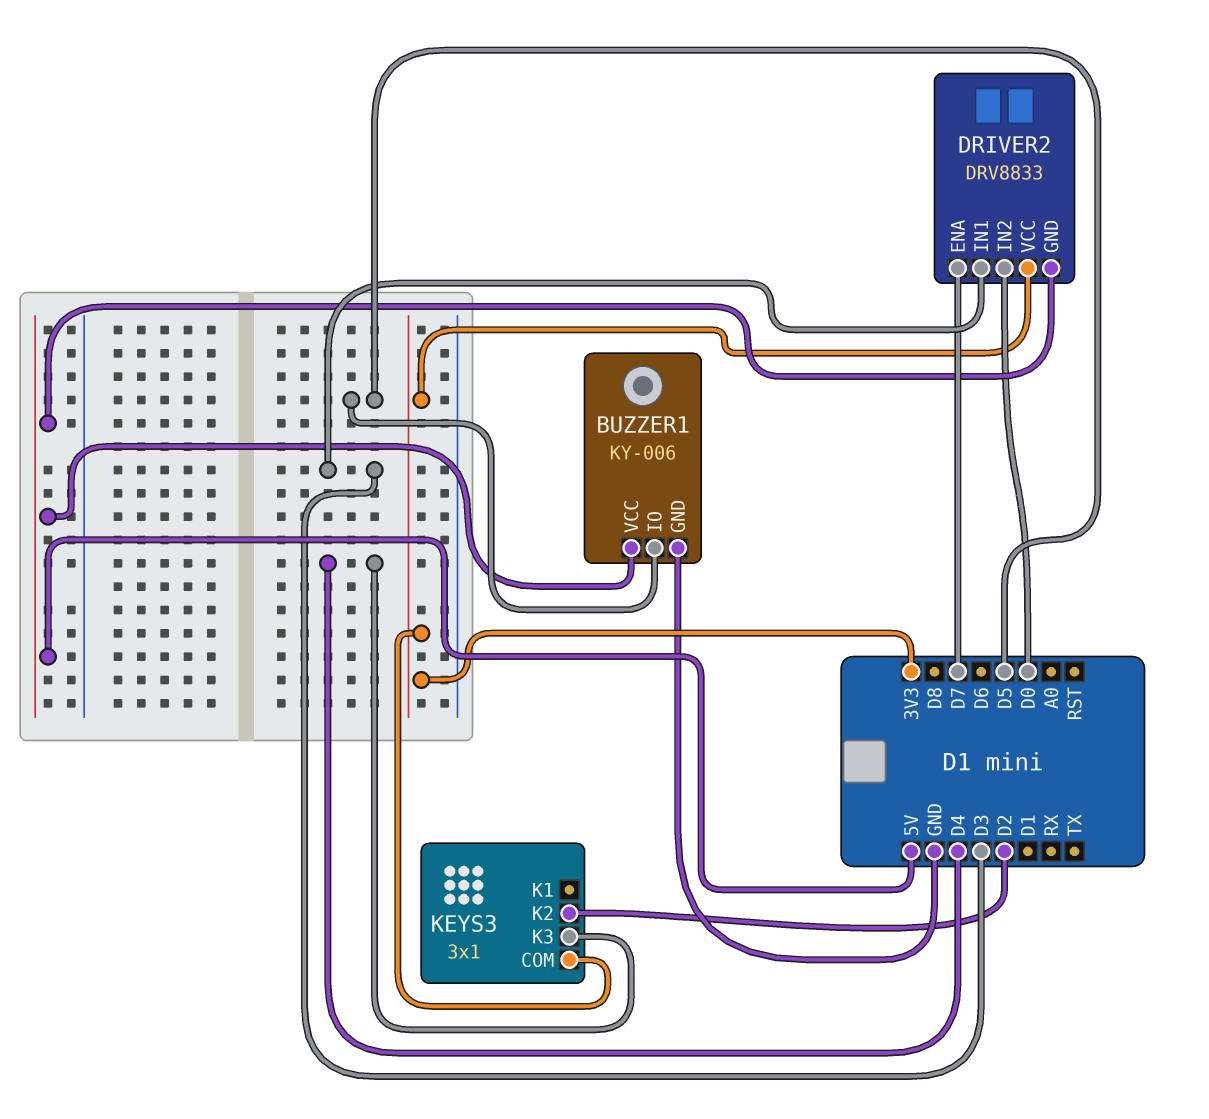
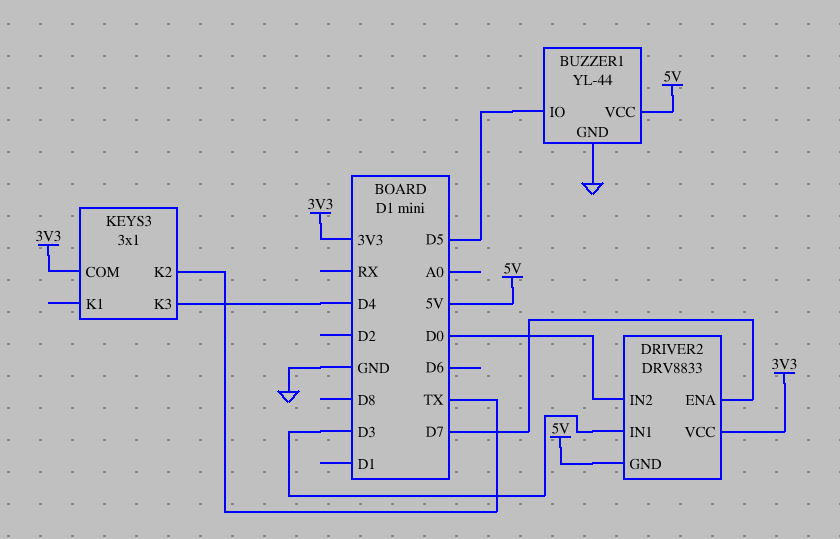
BUZZER1: KY-006 -> YL-44
KEYS3 pin K2: D2 -> TX

